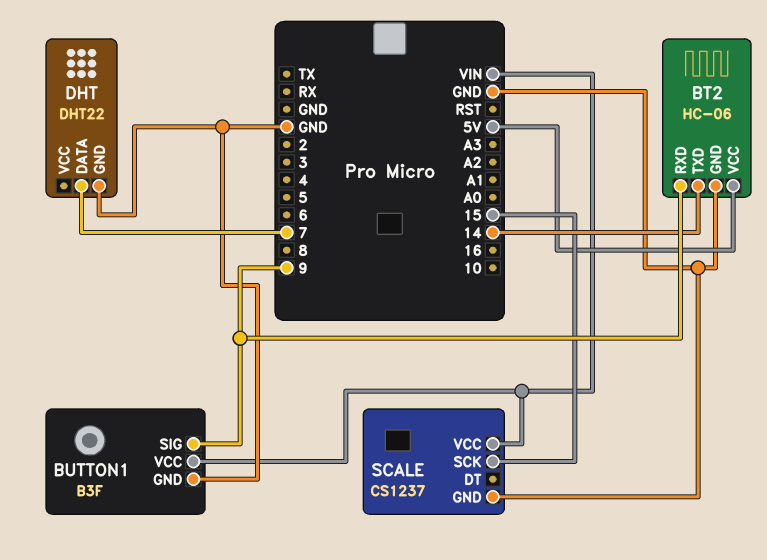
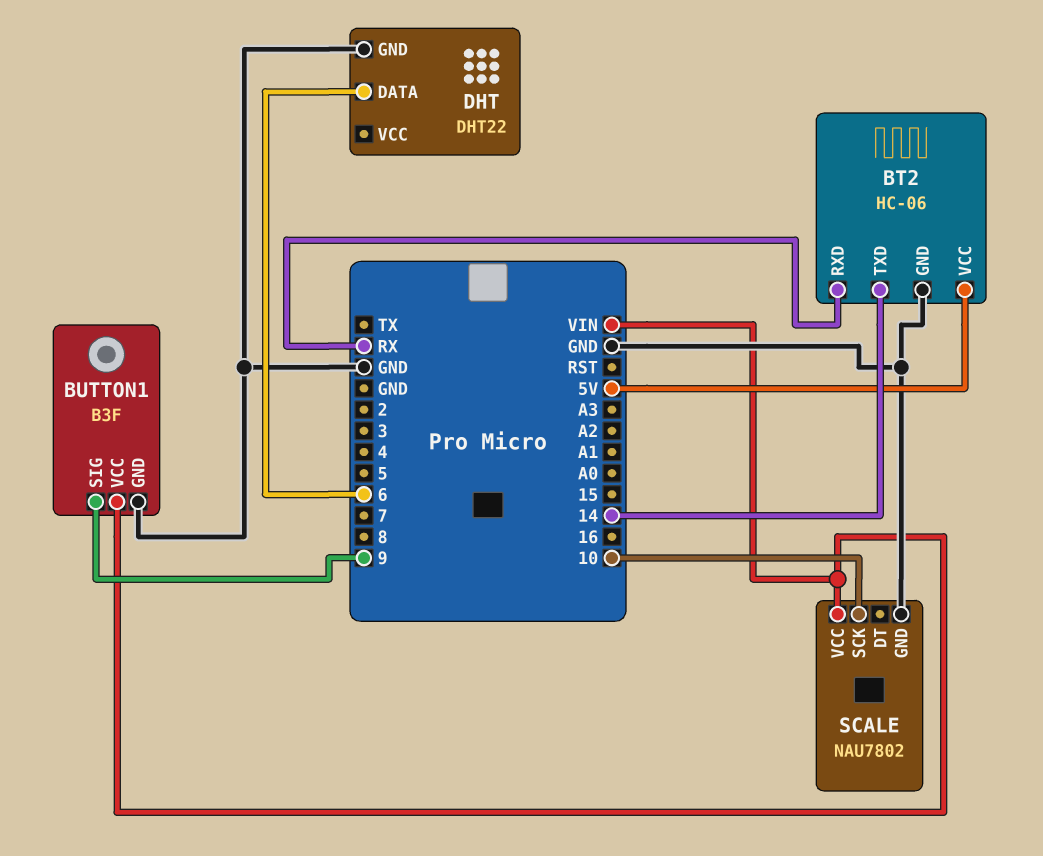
BT2 pin RXD: 9 -> RX
DHT pin DATA: 7 -> 6
SCALE: CS1237 -> NAU7802
SCALE pin SCK: 15 -> 10

